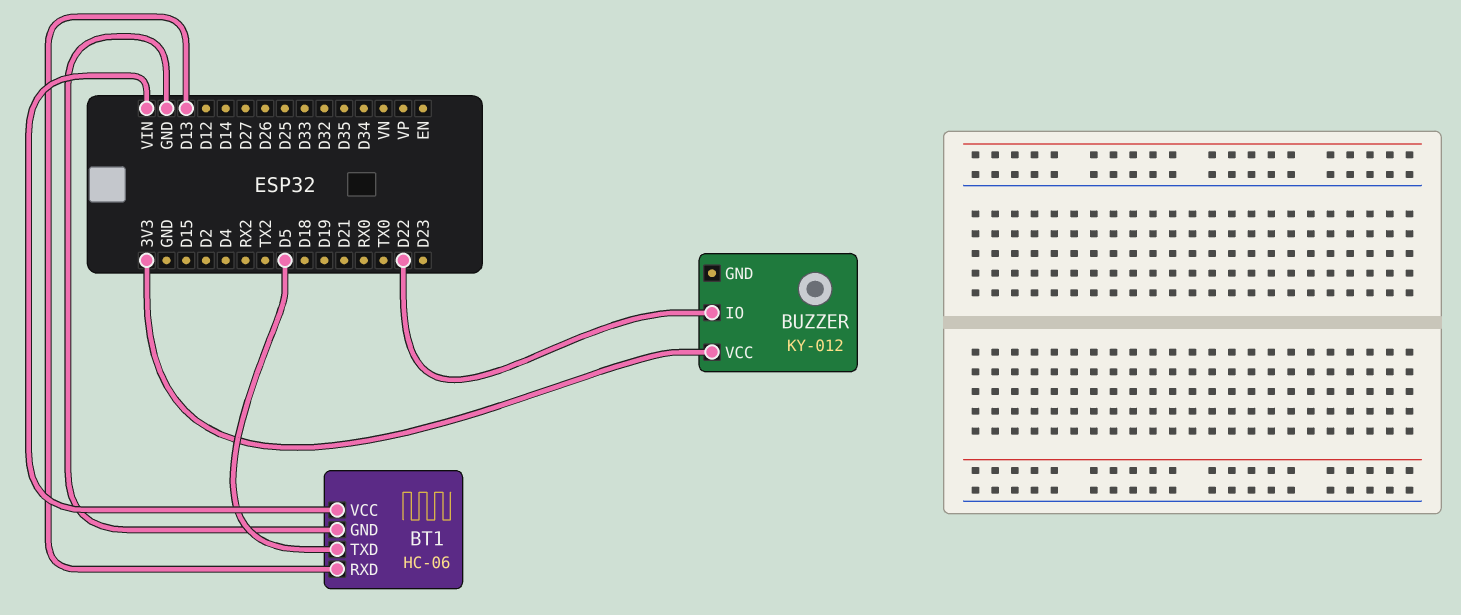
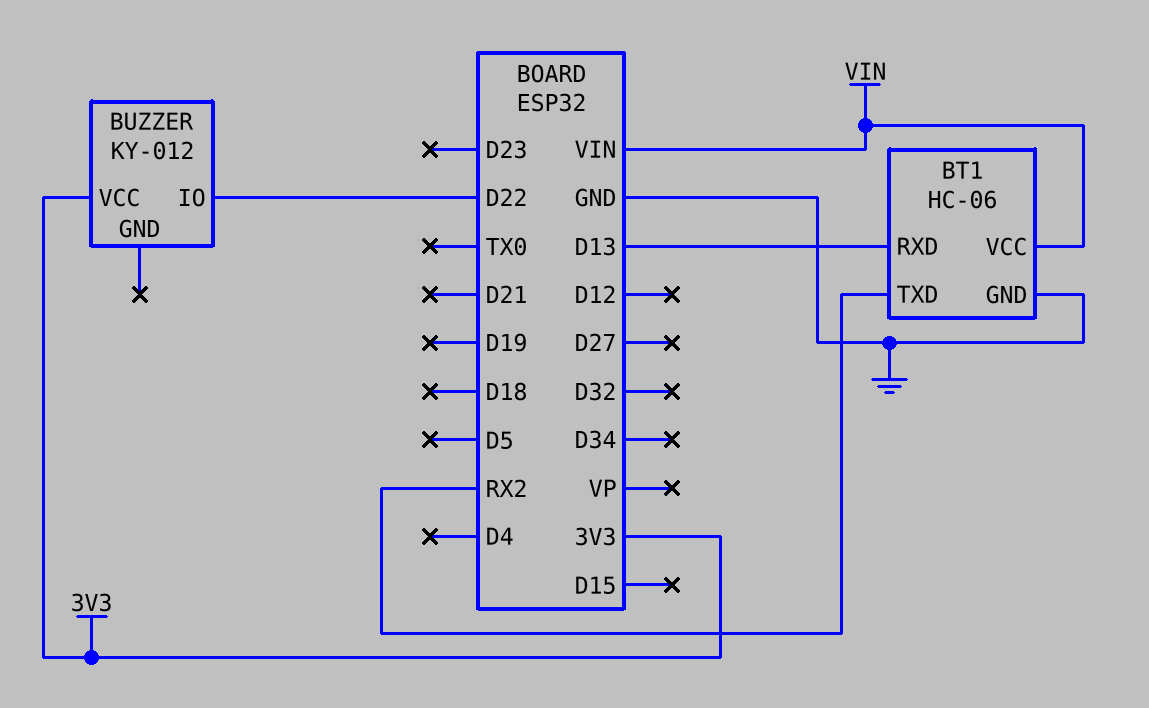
BT1 pin TXD: D5 -> RX2

